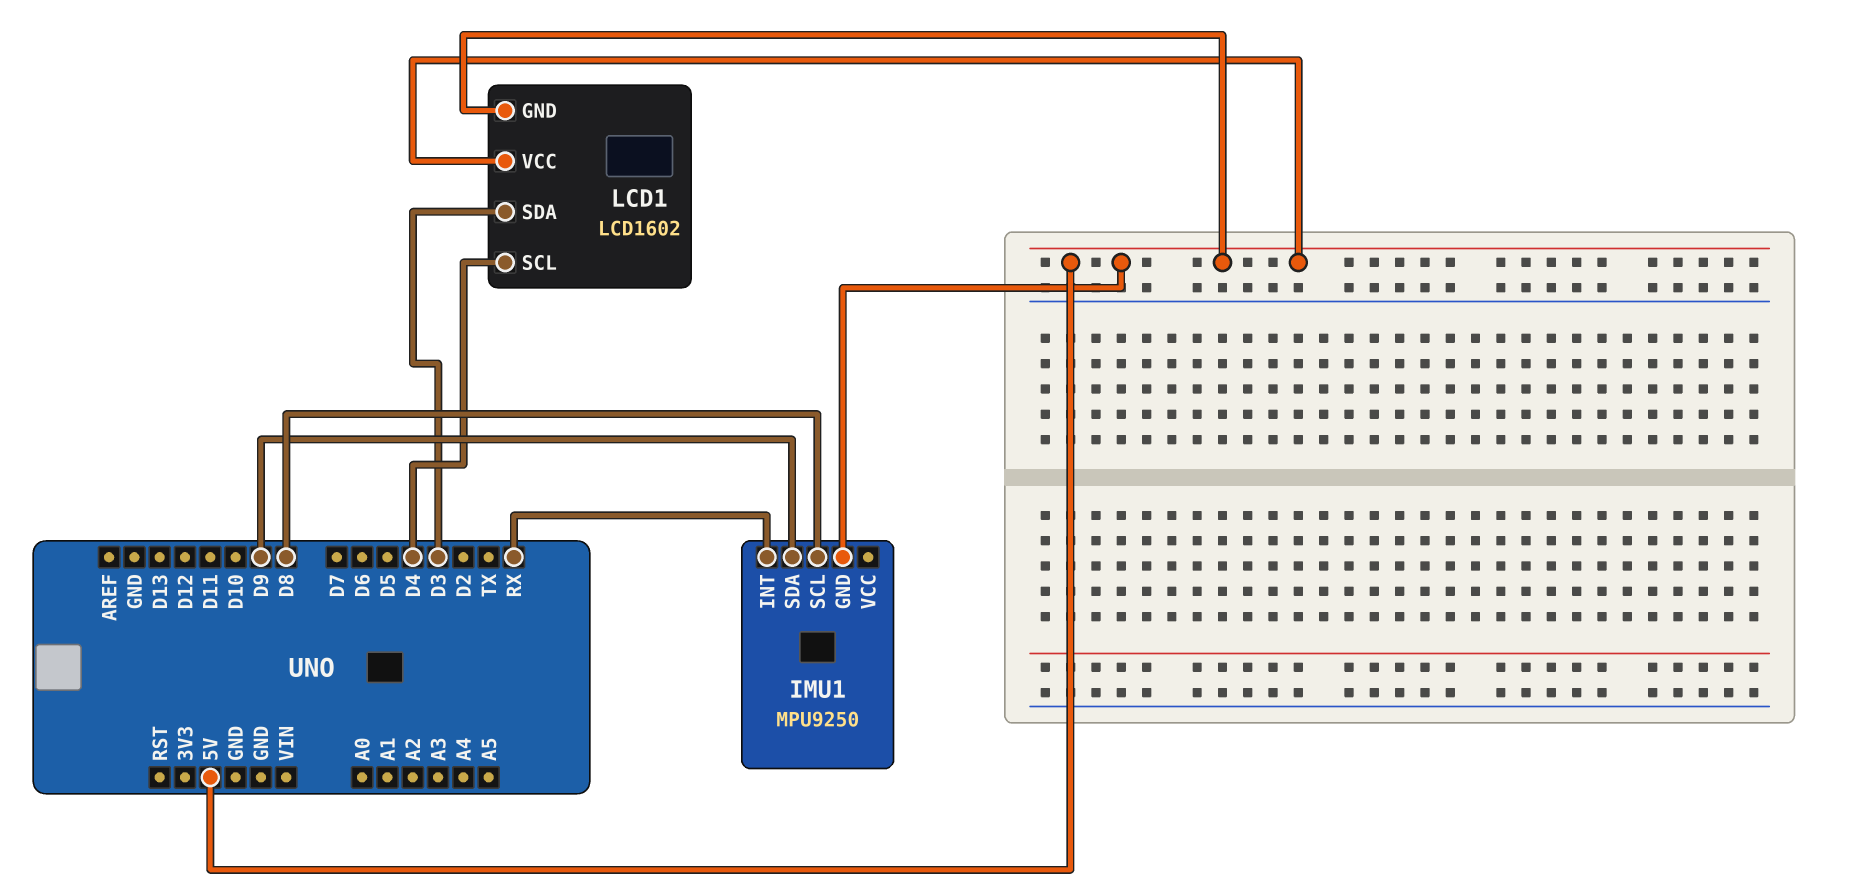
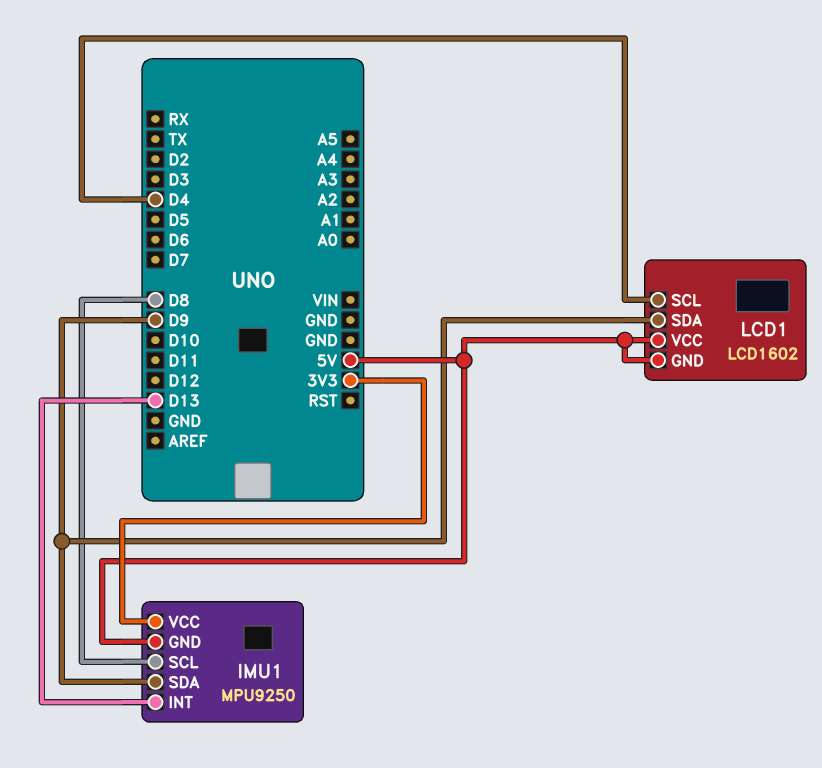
IMU1 pin INT: RX -> D13
IMU1 pin VCC: none -> 3V3
LCD1 pin SDA: D3 -> D9

